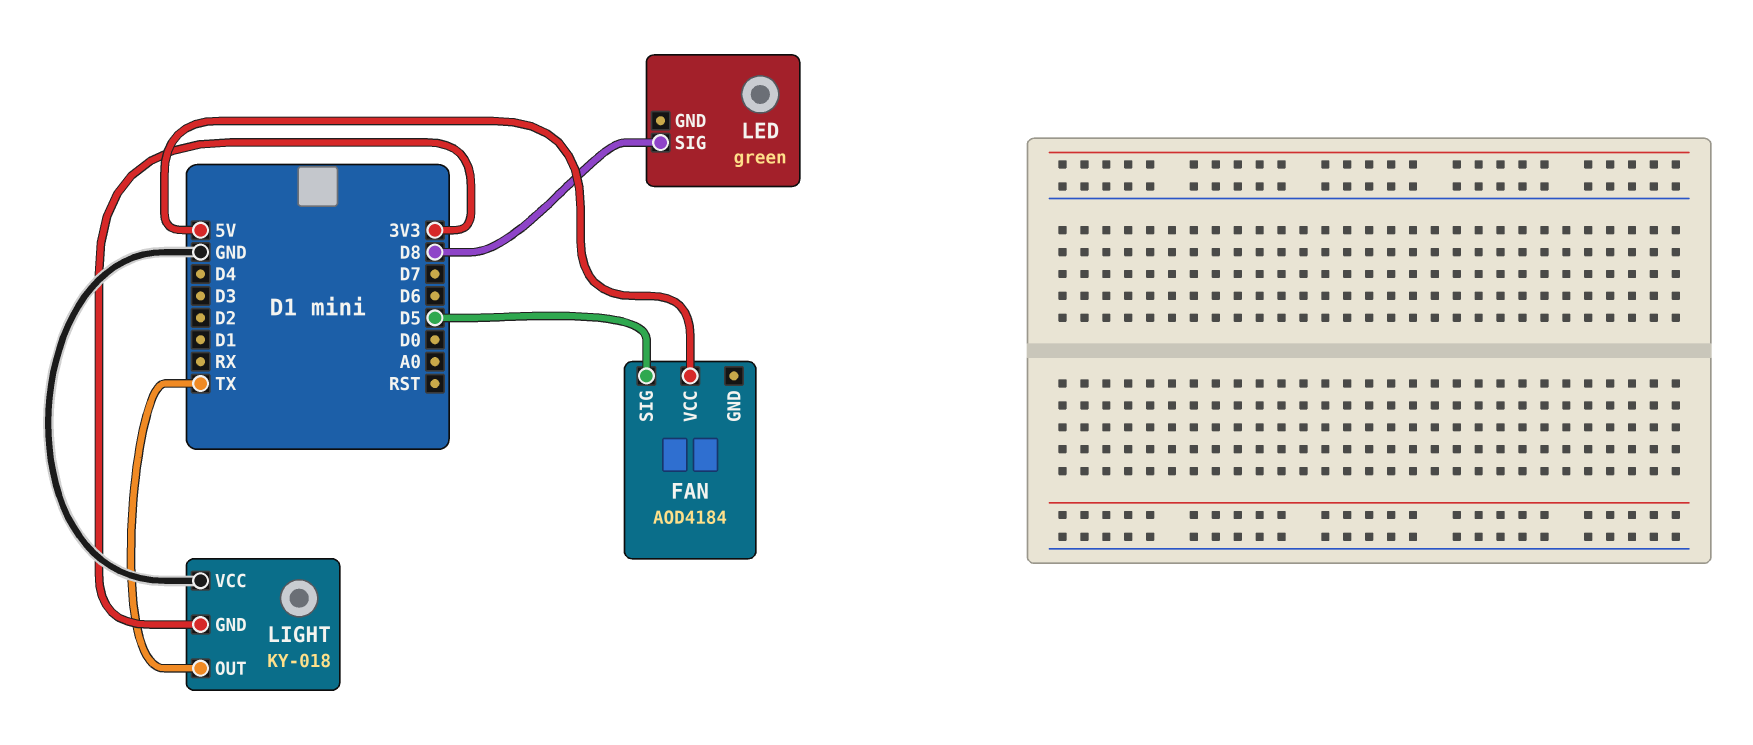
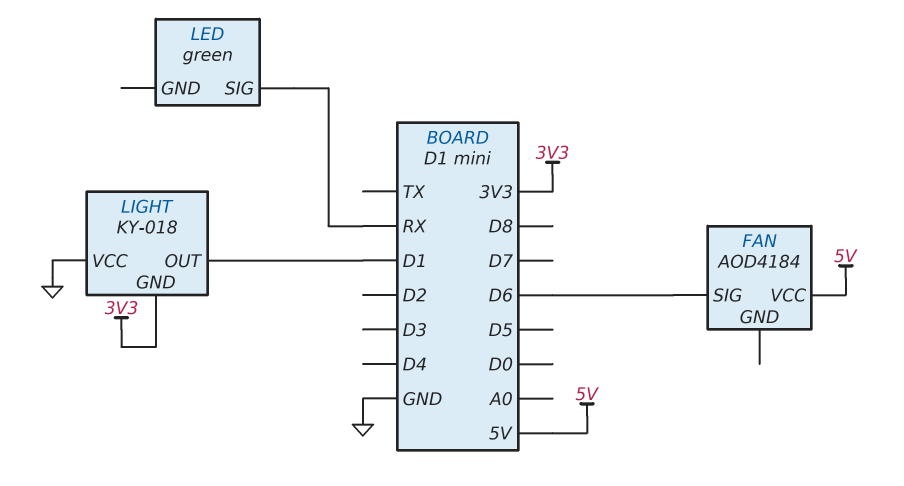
FAN pin SIG: D5 -> D6
LED pin SIG: D8 -> RX
LIGHT pin OUT: TX -> D1

